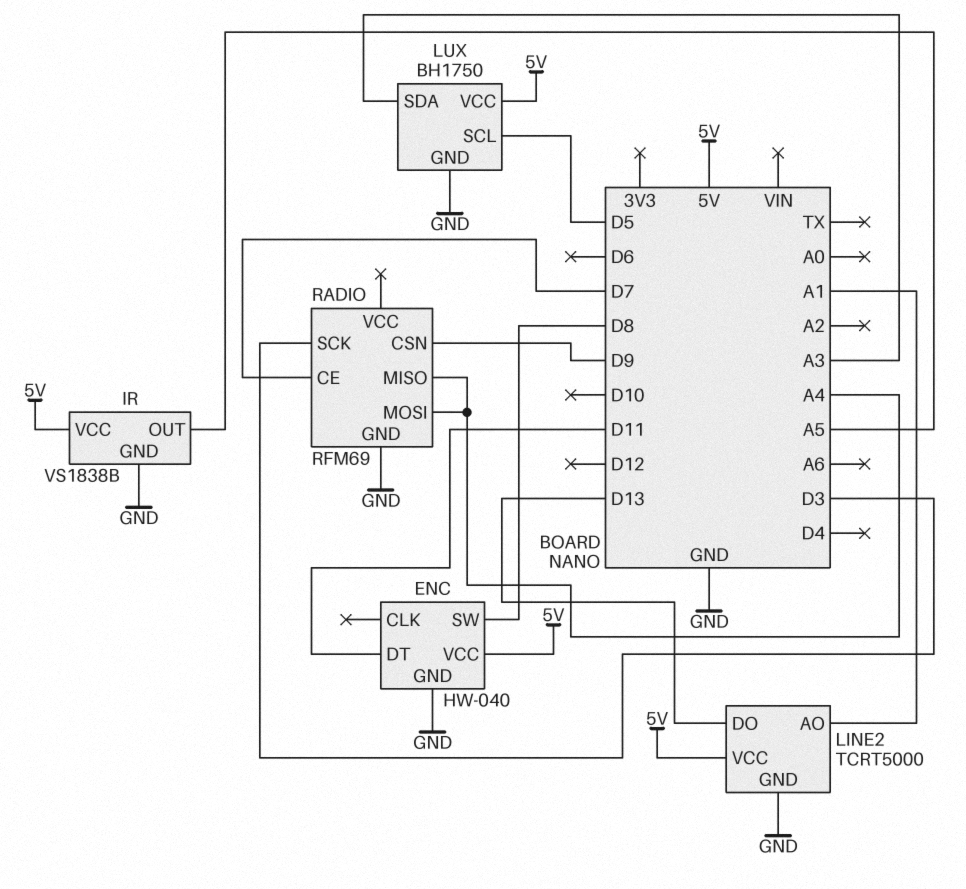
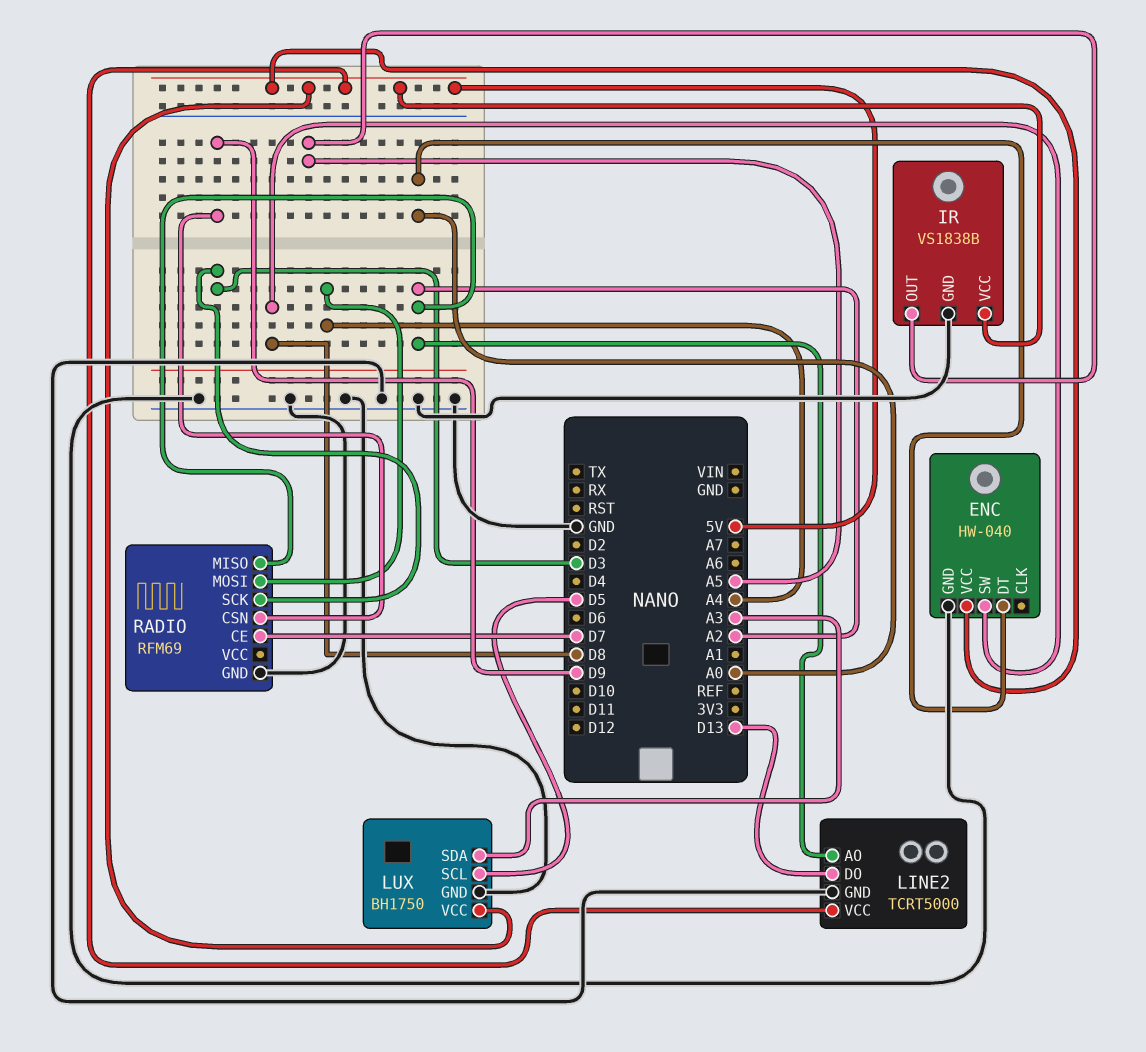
ENC pin DT: D11 -> A0
LINE2 pin AO: A1 -> A2
RADIO pin MISO: A4 -> A2

